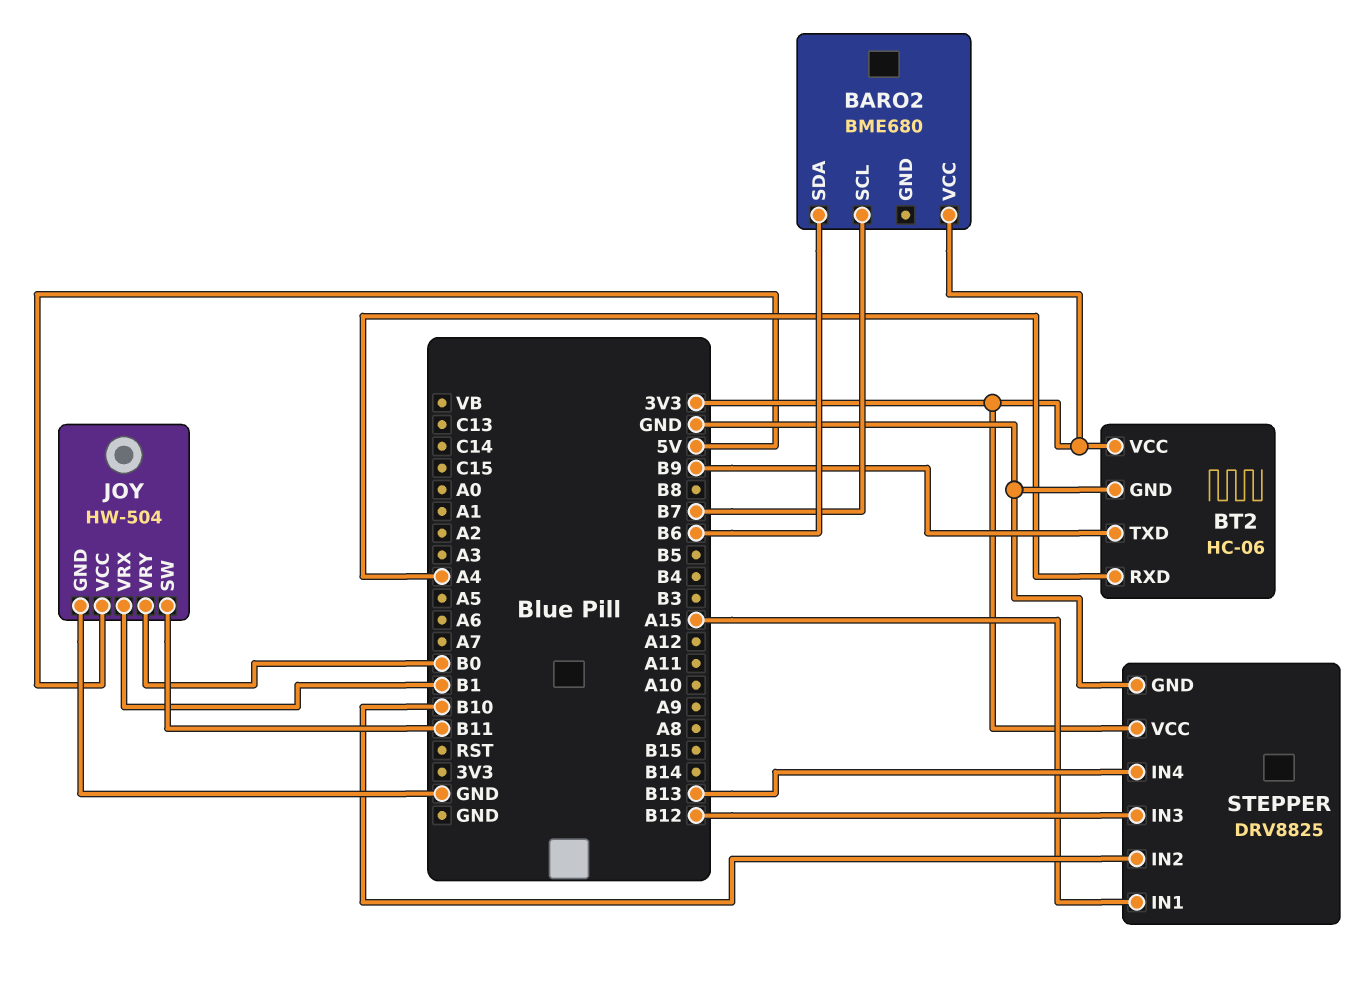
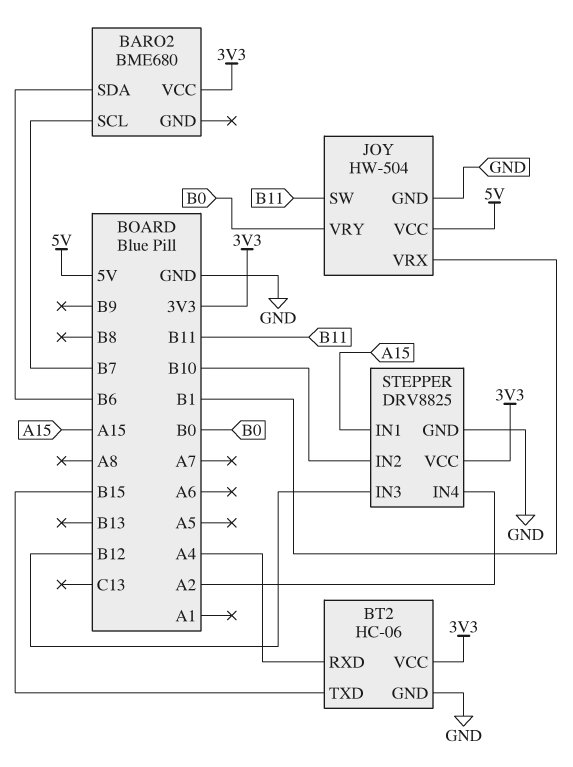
BT2 pin TXD: B9 -> B15
STEPPER pin IN4: B13 -> A2

